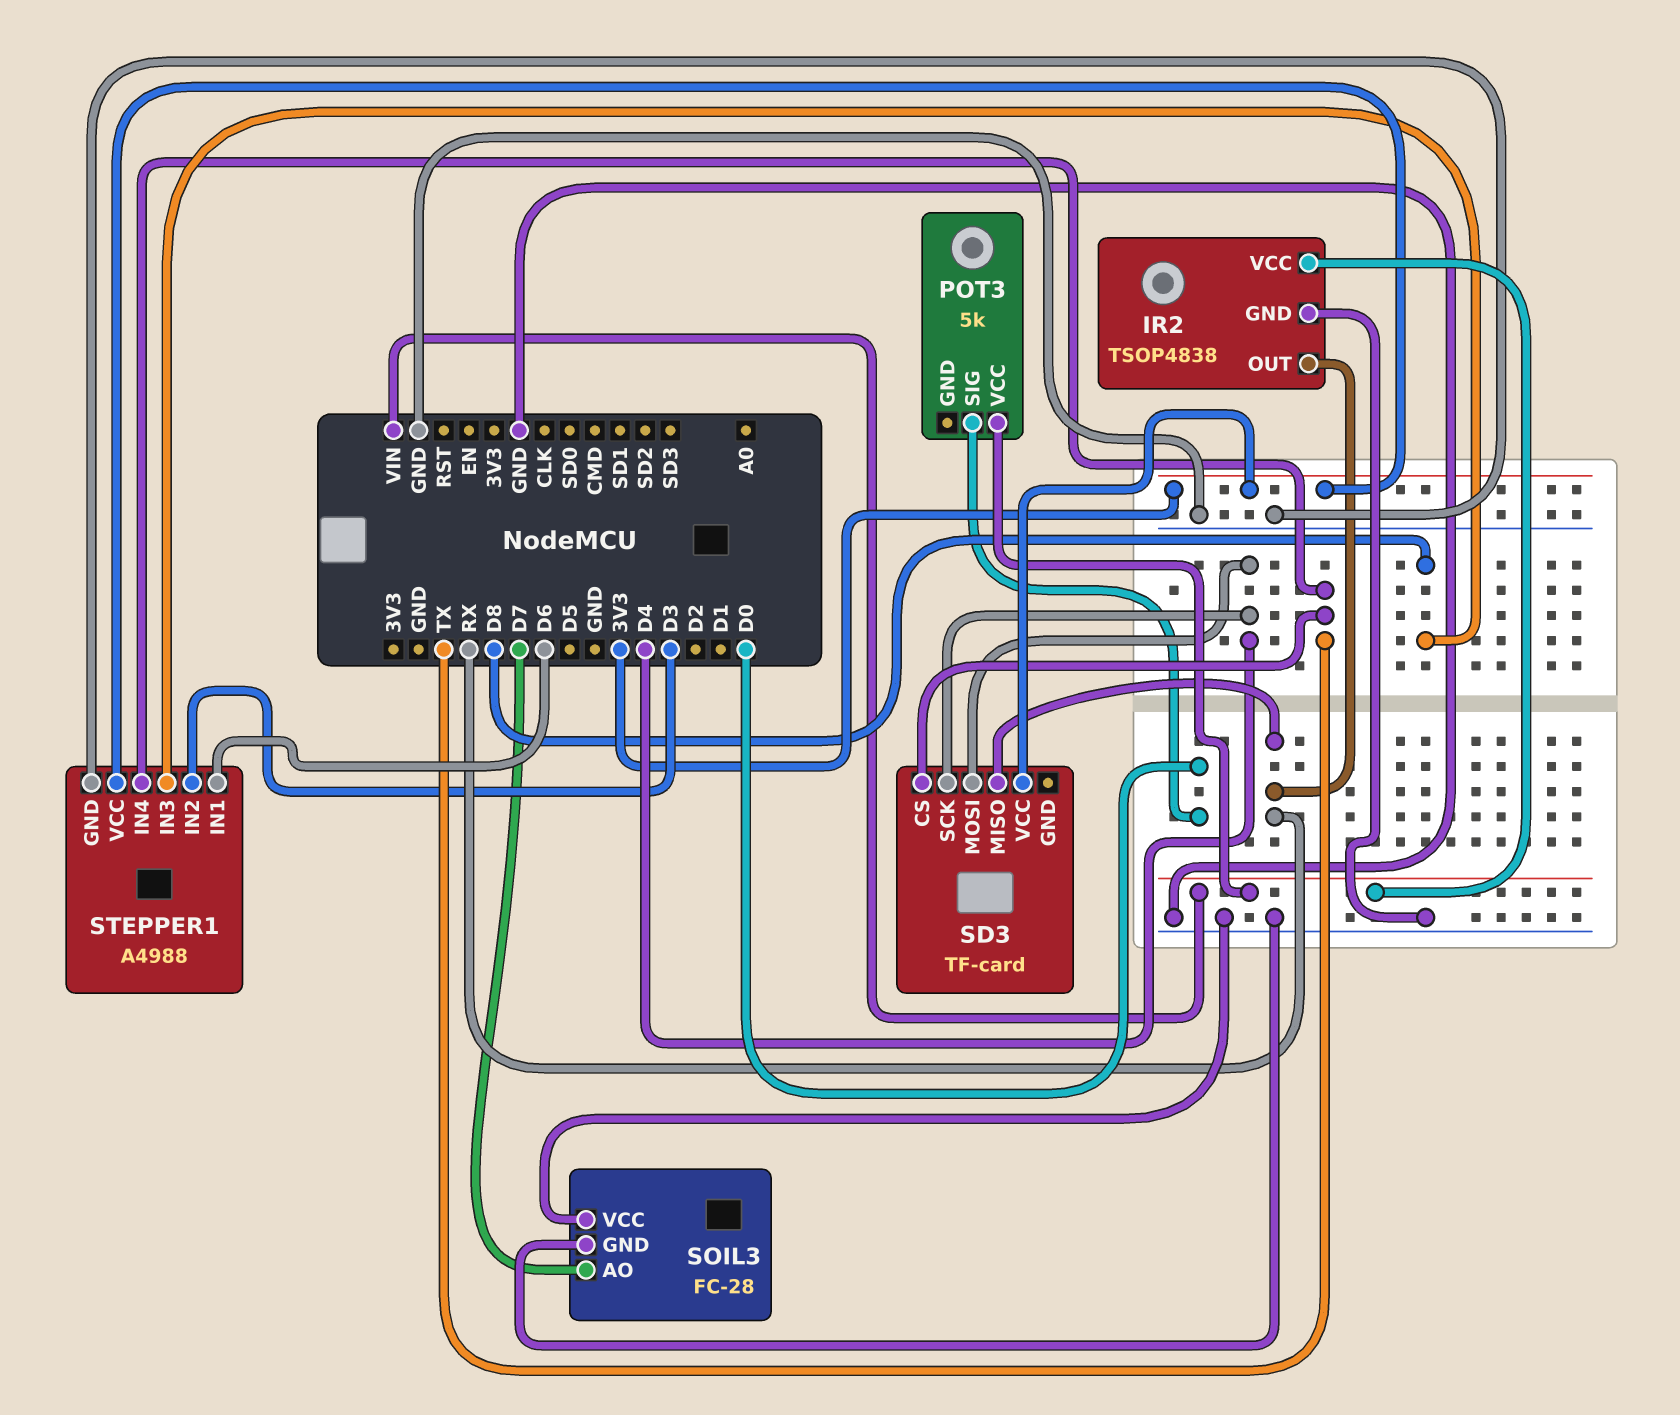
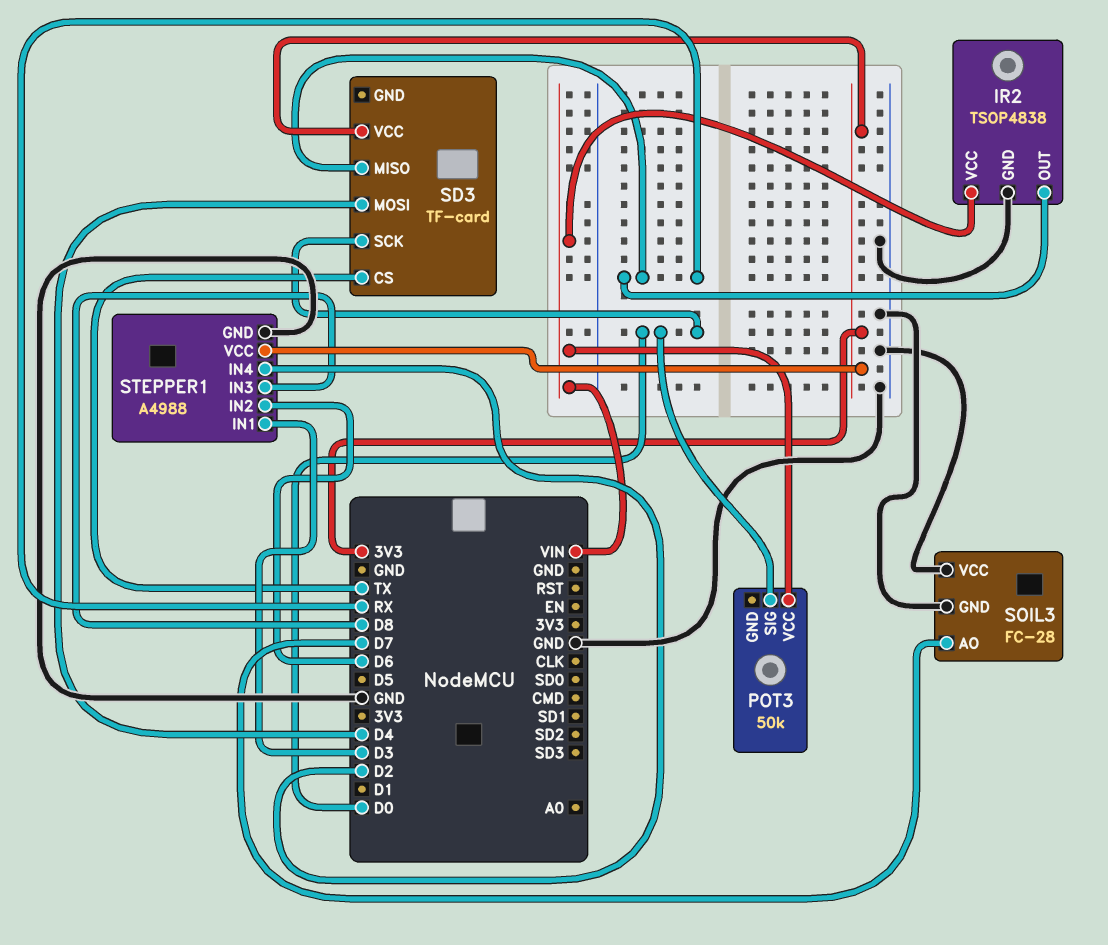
POT3: 5k -> 50k
SD3 pin SCK: D4 -> D0
STEPPER1 pin IN1: D6 -> D3
STEPPER1 pin IN2: D3 -> D6
STEPPER1 pin IN4: TX -> D2

